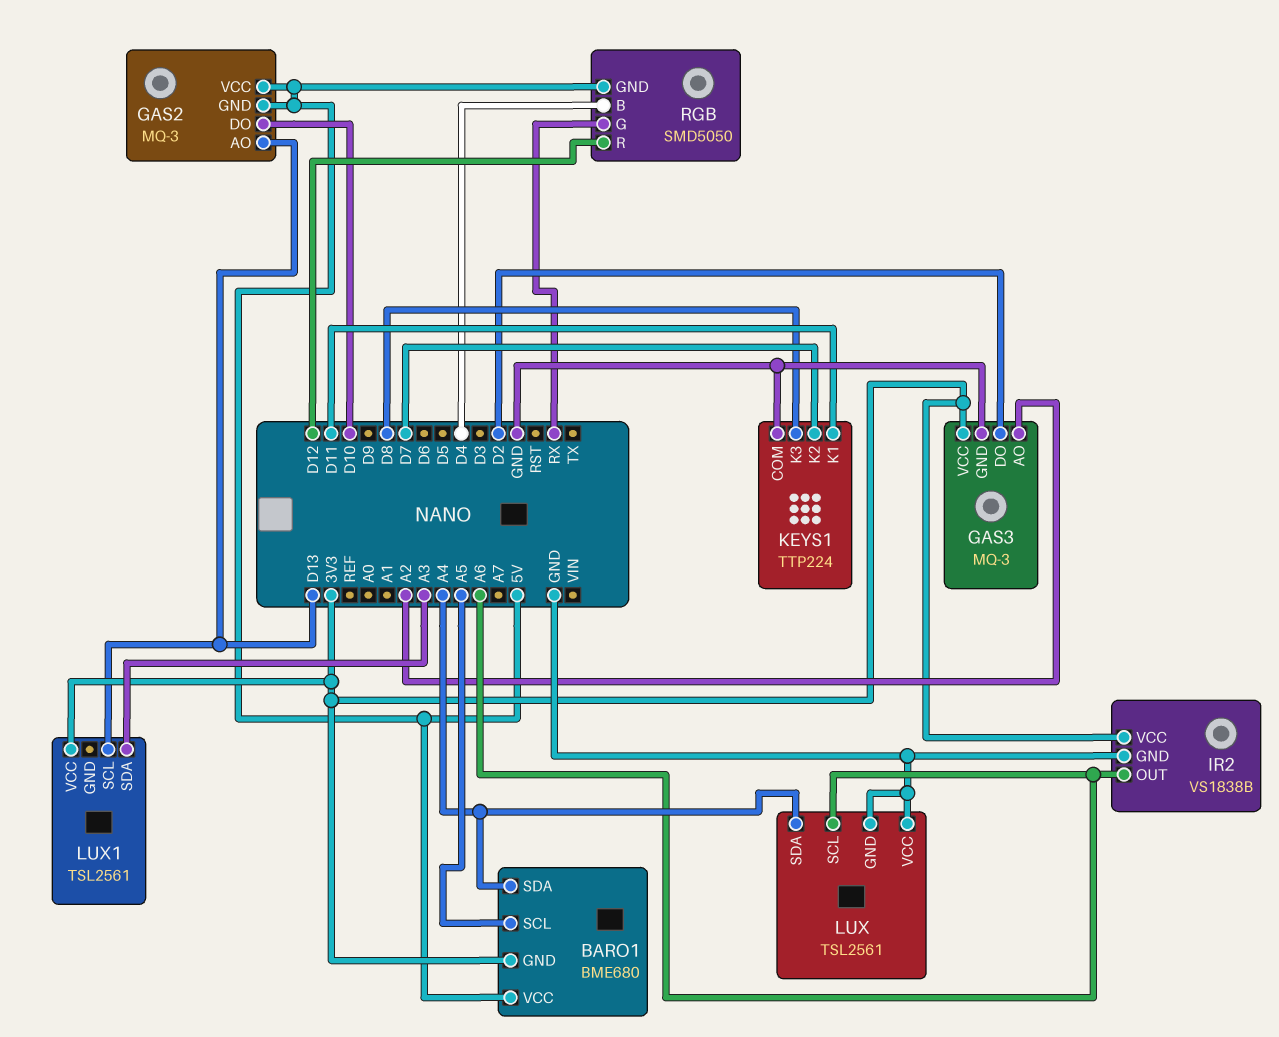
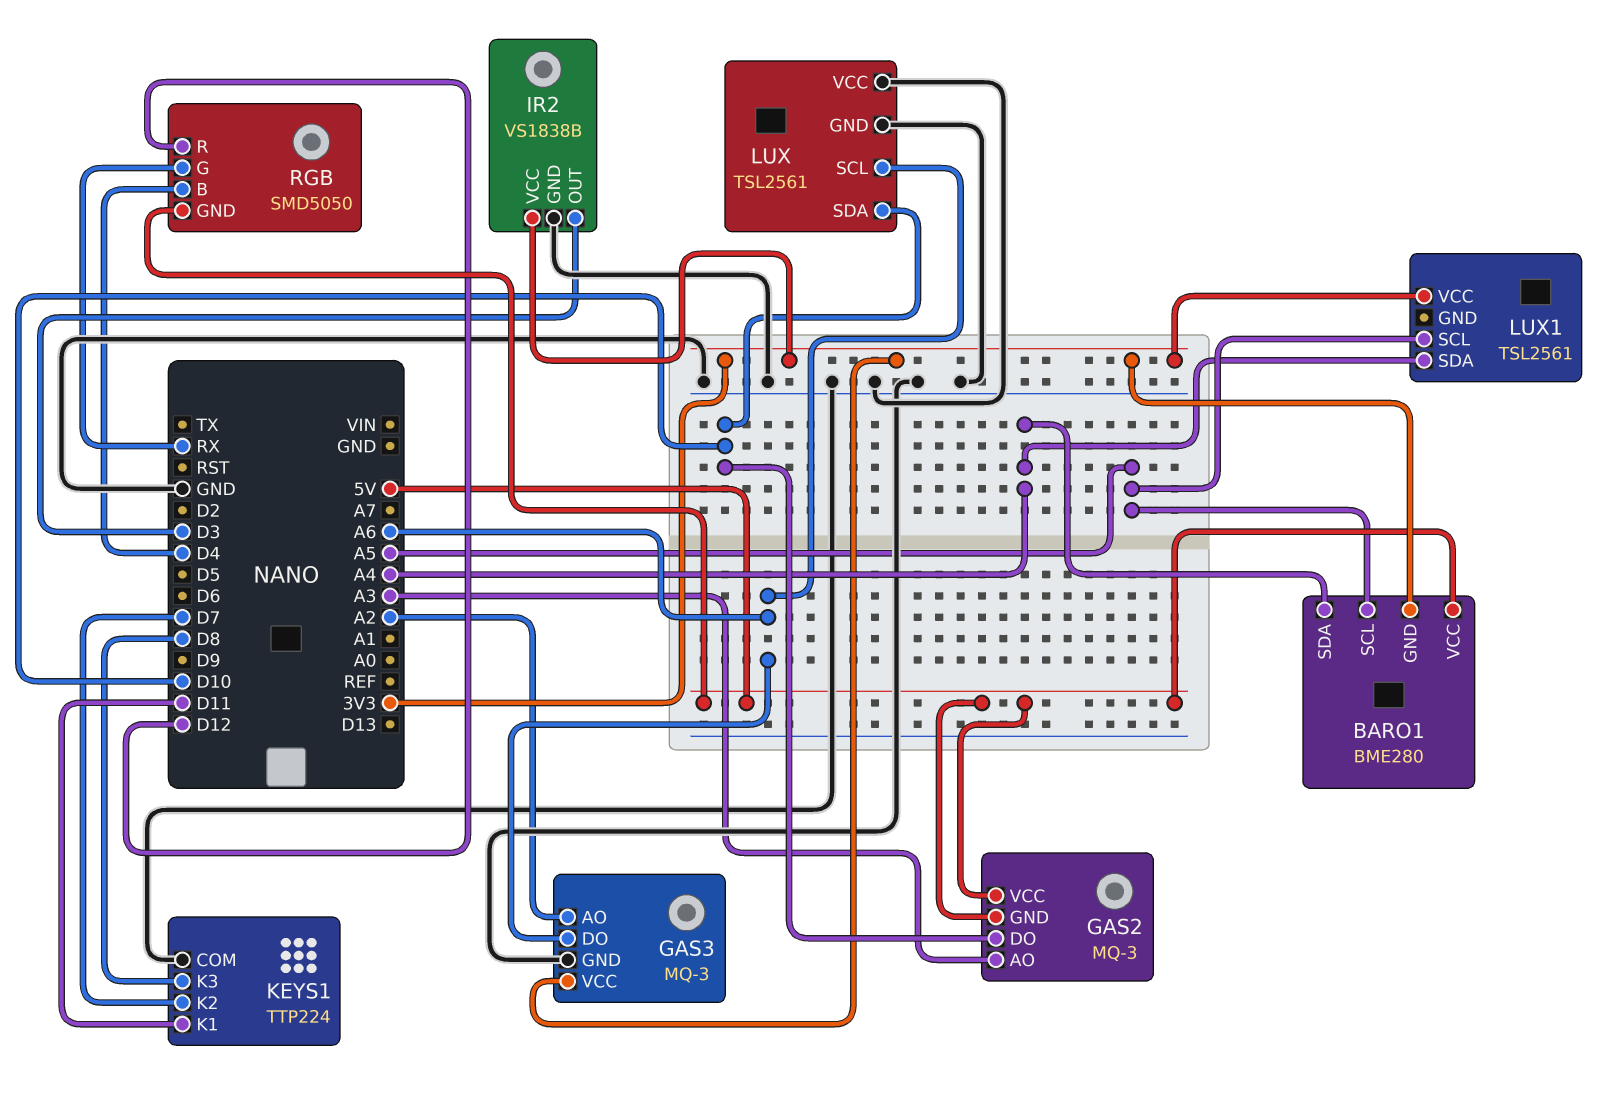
BARO1: BME680 -> BME280
GAS2 pin AO: D13 -> A3
GAS3 pin DO: D2 -> A6
IR2 pin OUT: A6 -> D3
LUX pin SDA: A4 -> D10
LUX1 pin SCL: D13 -> A5
LUX1 pin SDA: A3 -> A4

